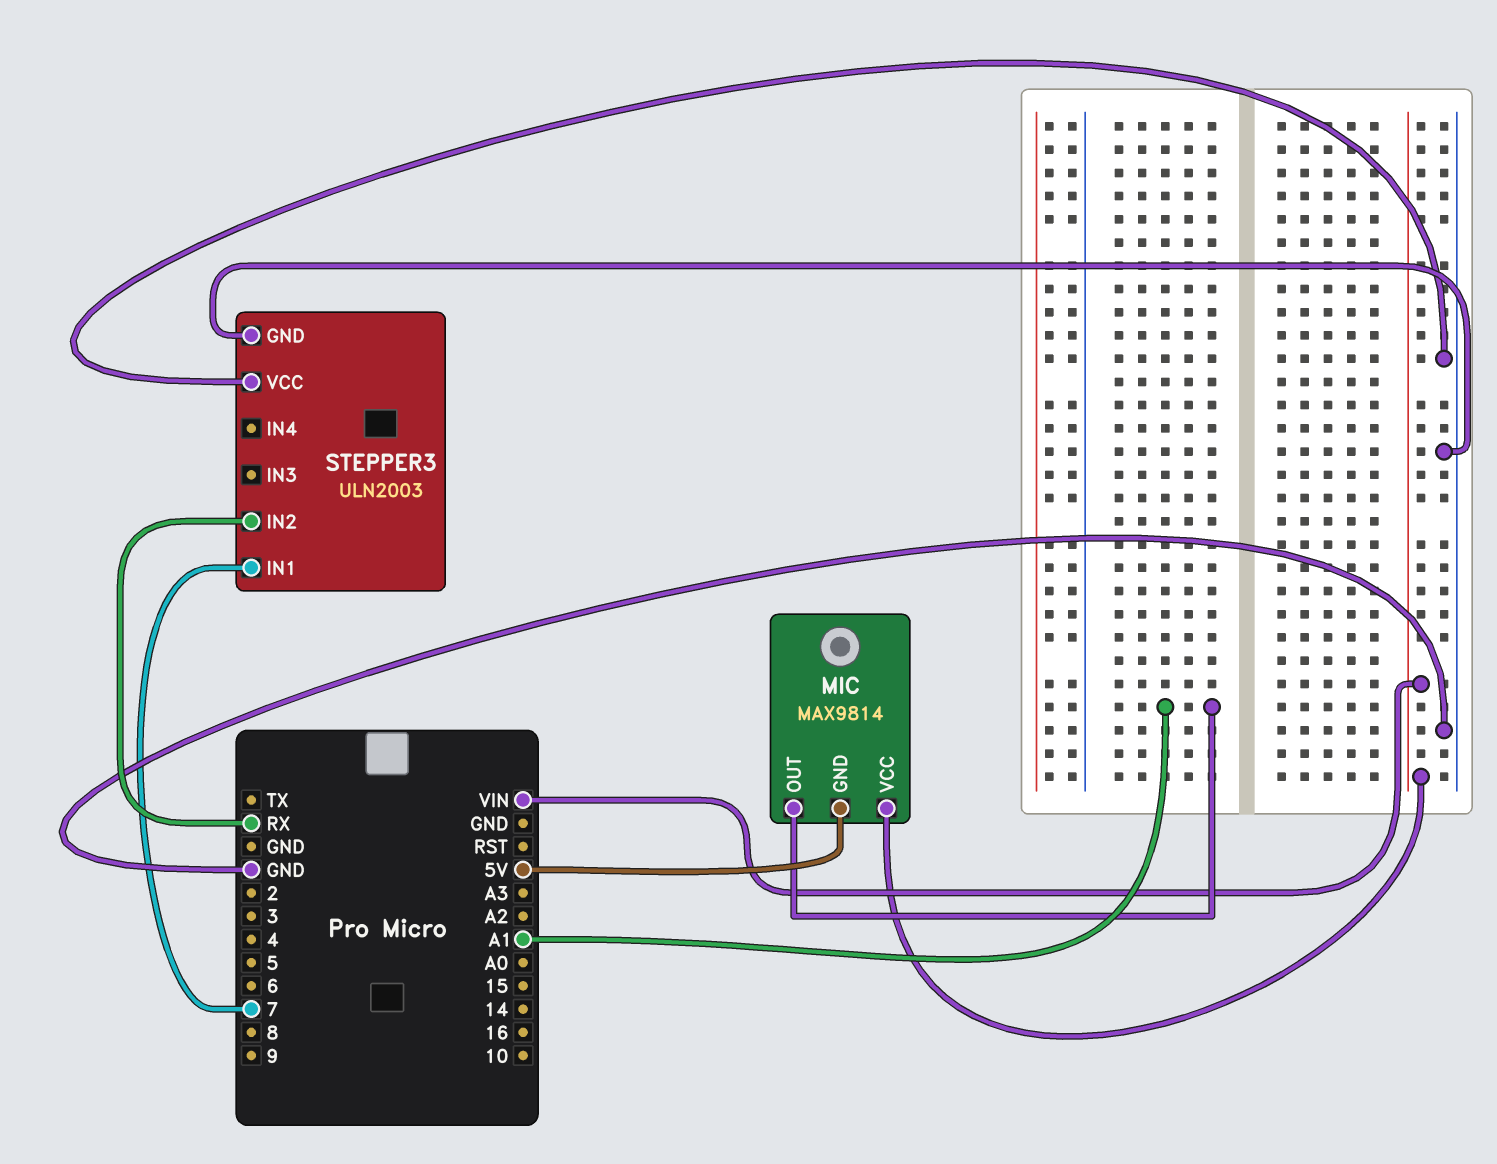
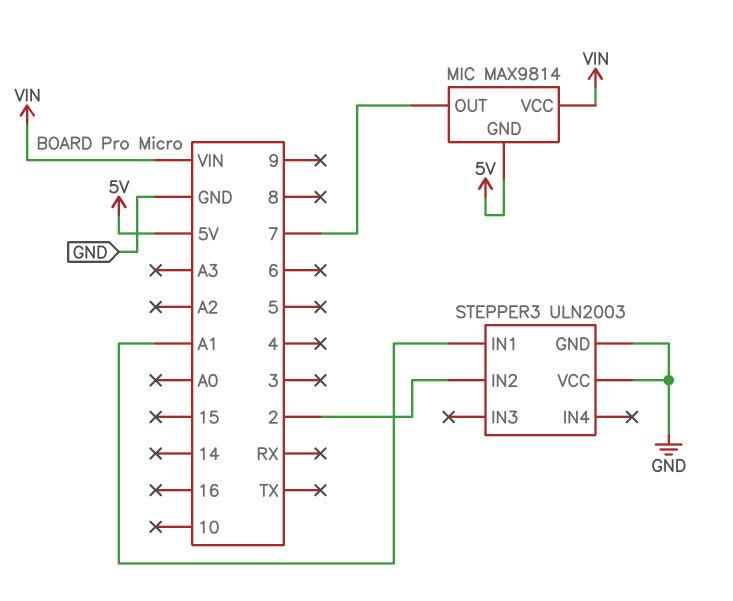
MIC pin OUT: A1 -> 7
STEPPER3 pin IN1: 7 -> A1
STEPPER3 pin IN2: RX -> 2

